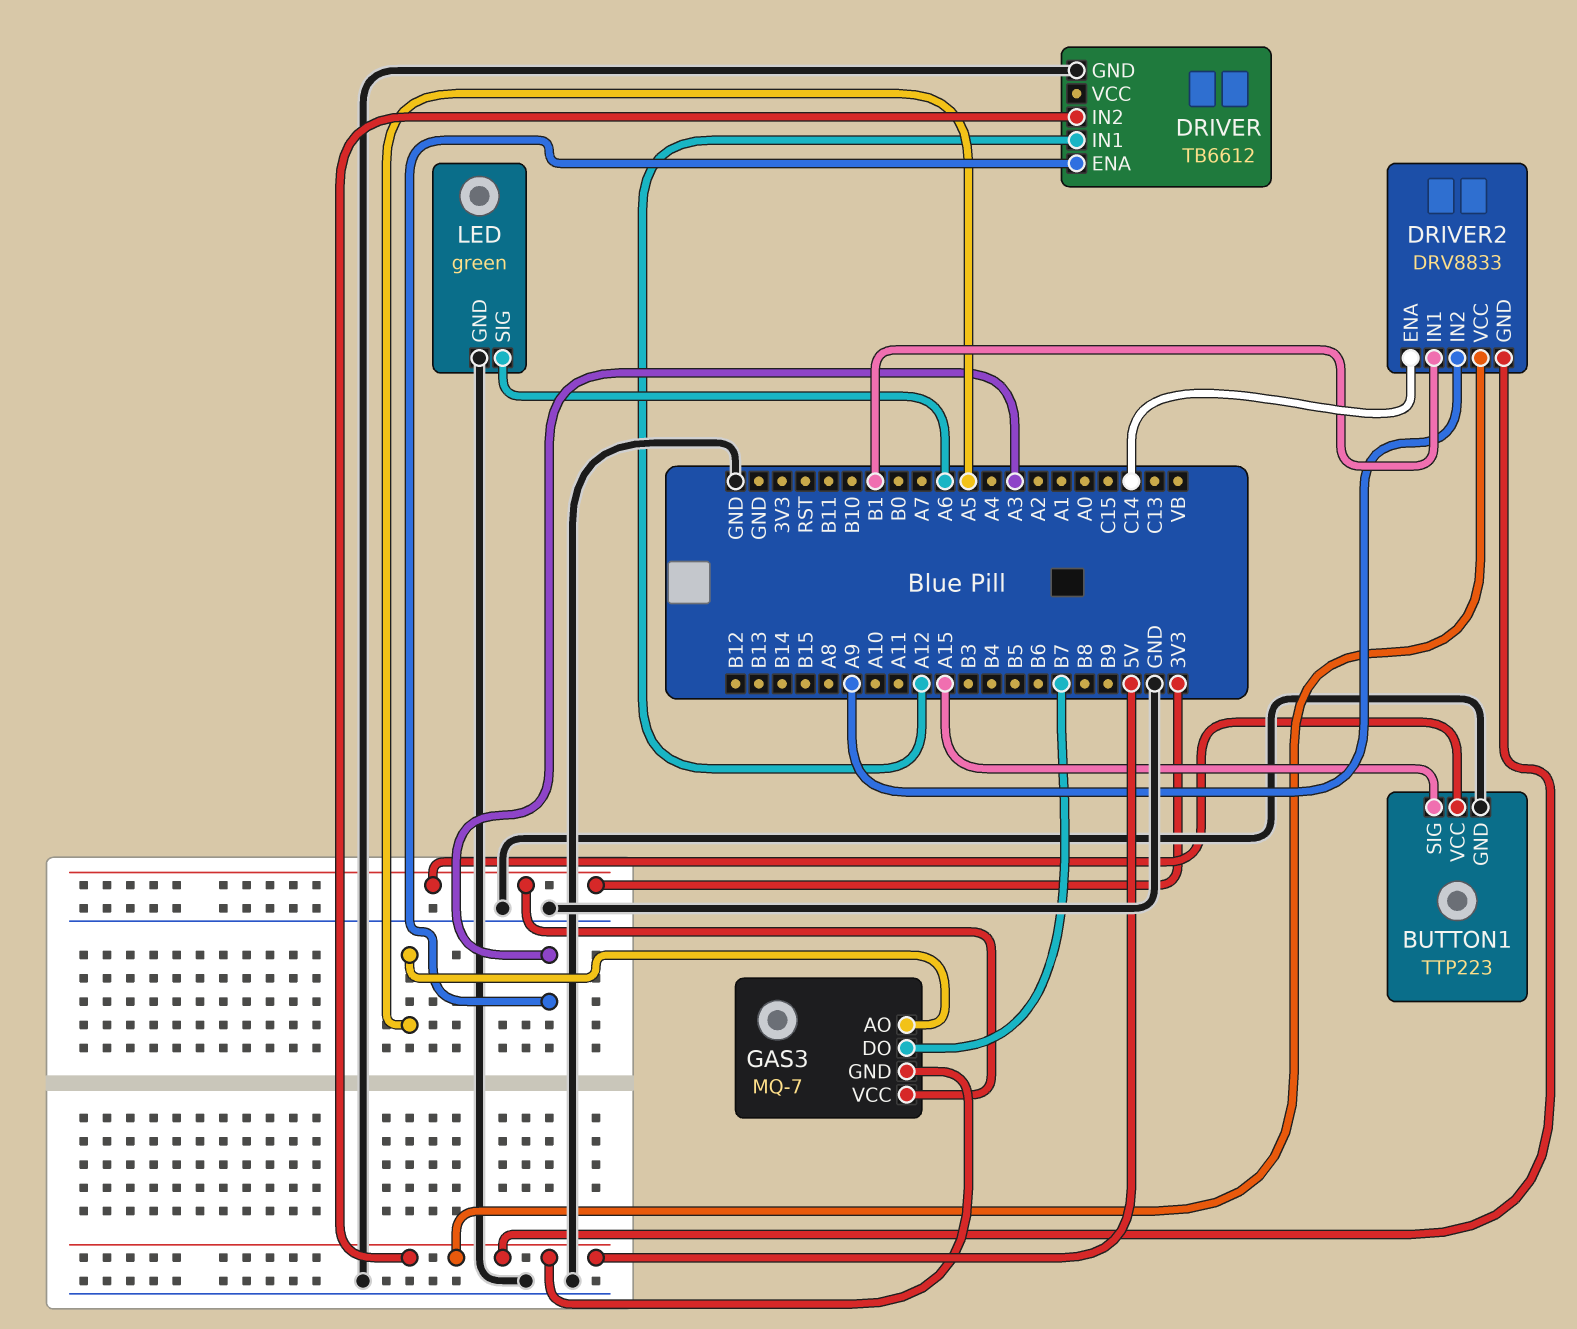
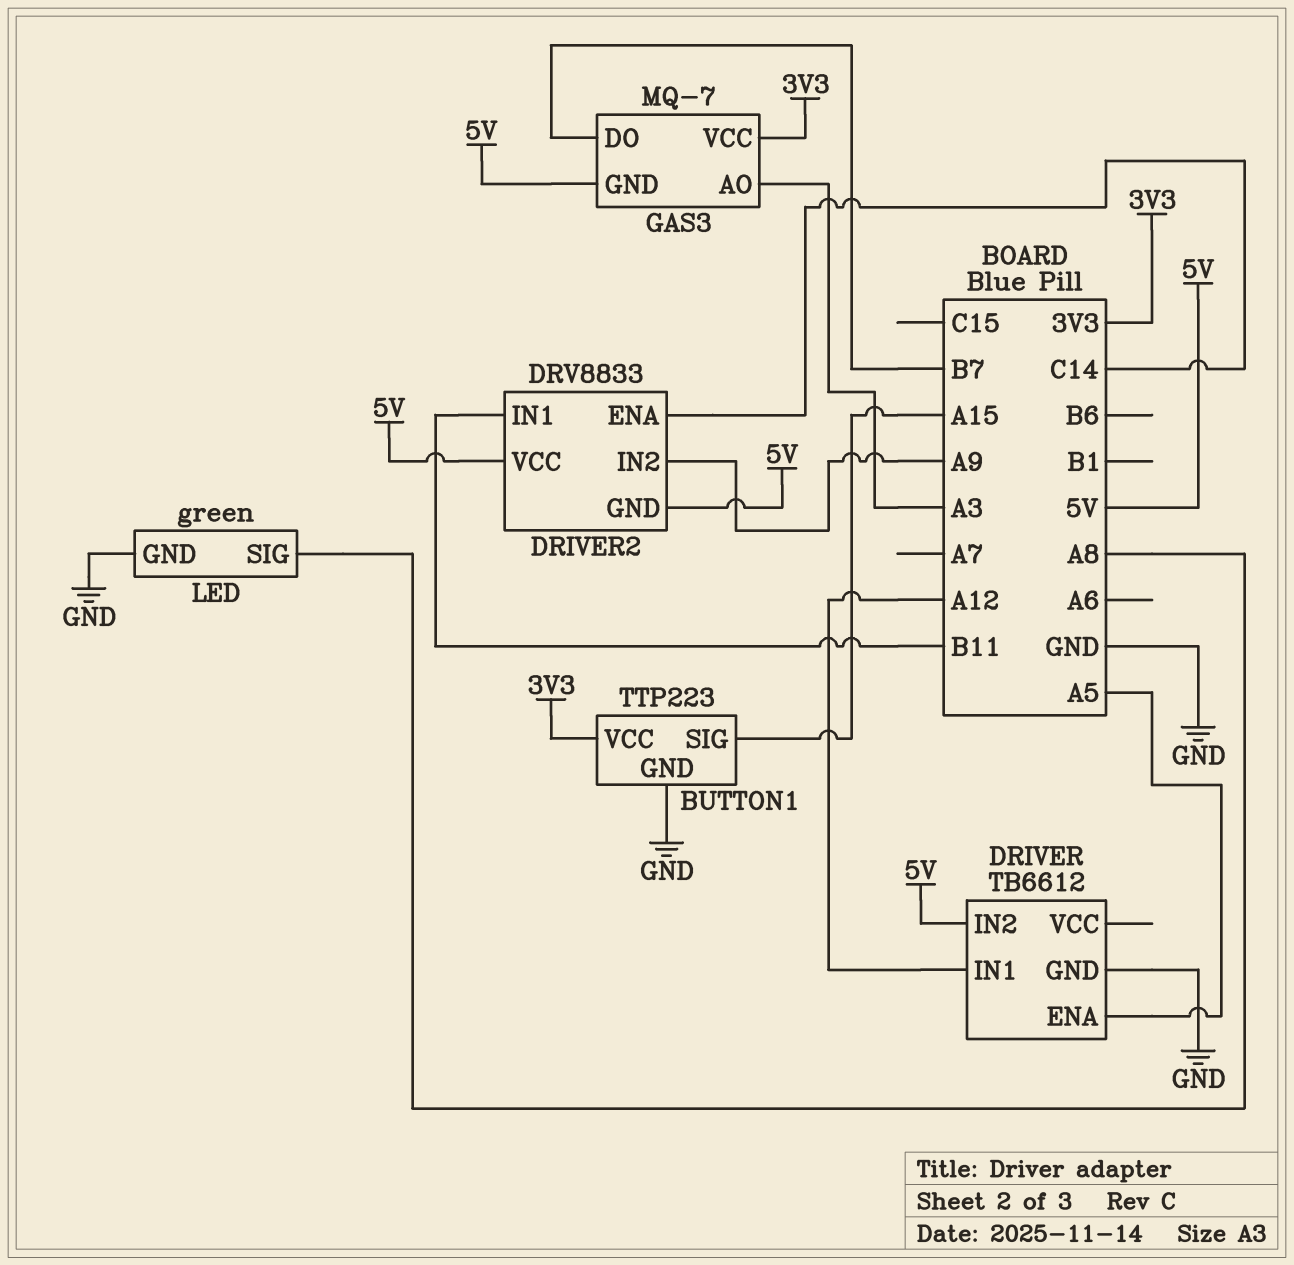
DRIVER pin ENA: A3 -> A5
DRIVER2 pin IN1: B1 -> B11
GAS3 pin AO: A5 -> A3
LED pin SIG: A6 -> A8

